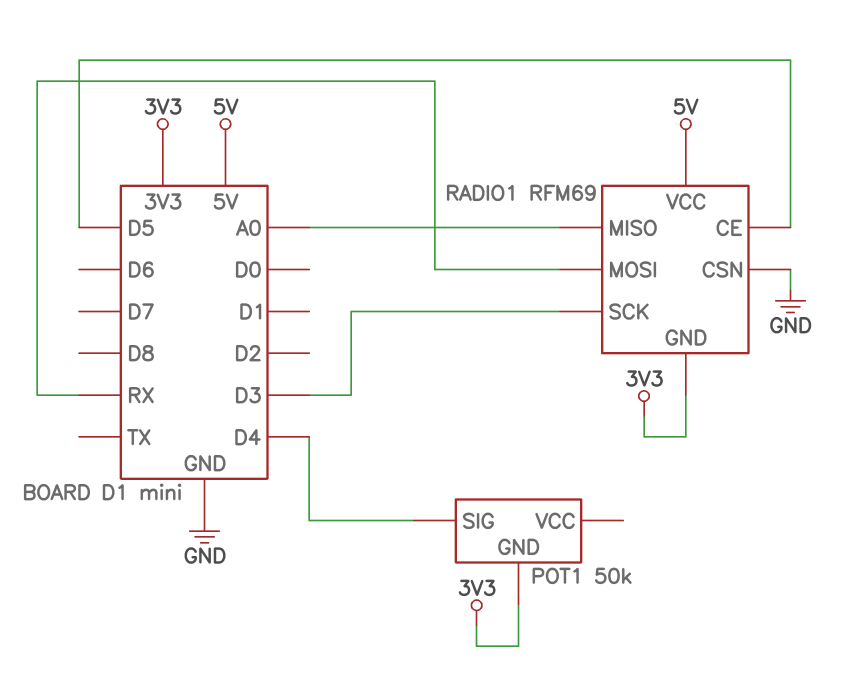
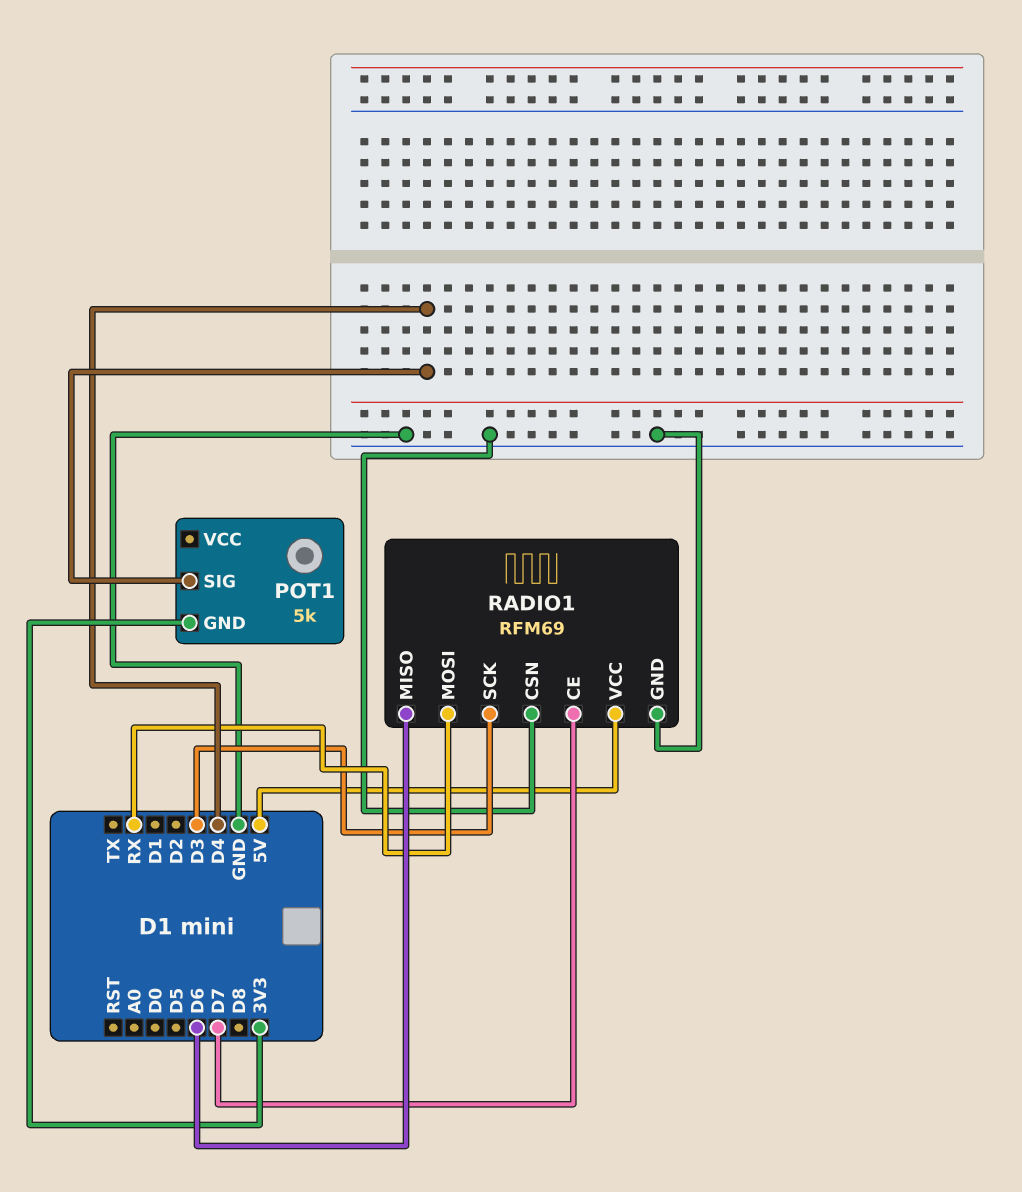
POT1: 50k -> 5k
RADIO1 pin CE: D5 -> D7
RADIO1 pin GND: 3V3 -> GND
RADIO1 pin MISO: A0 -> D6

